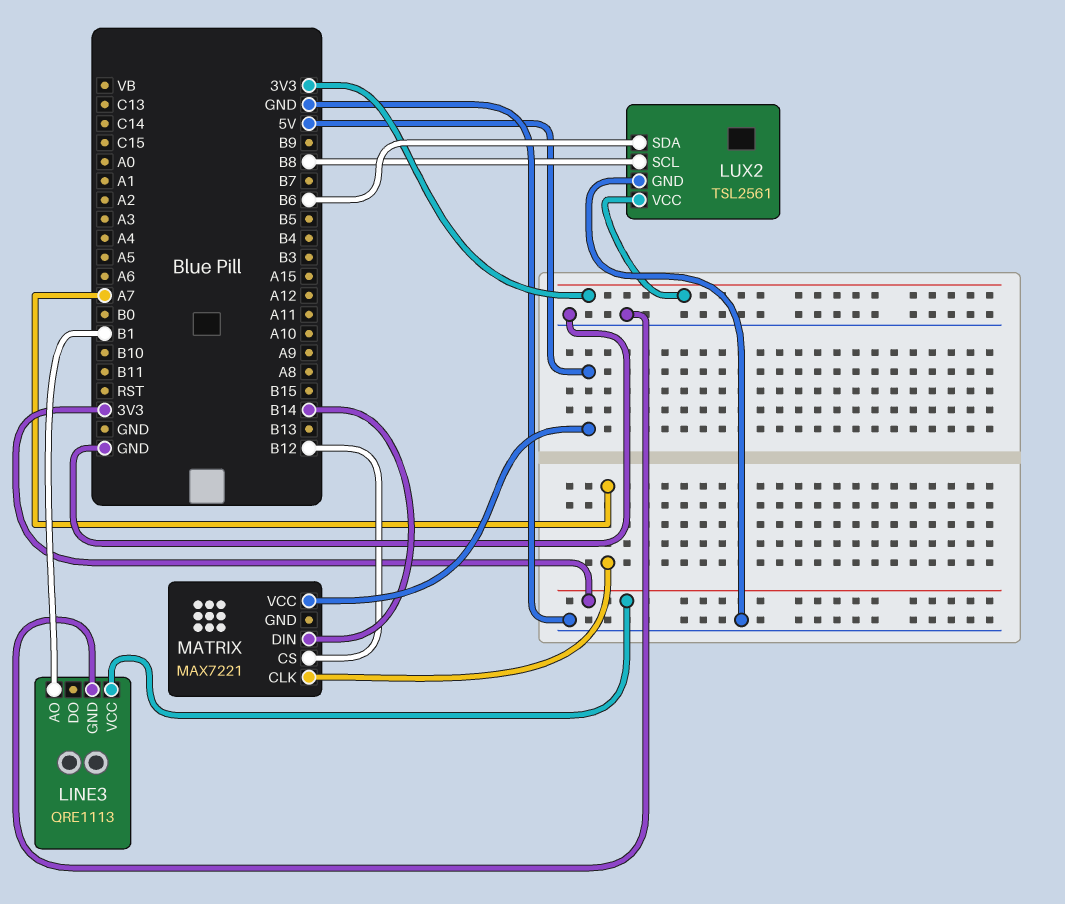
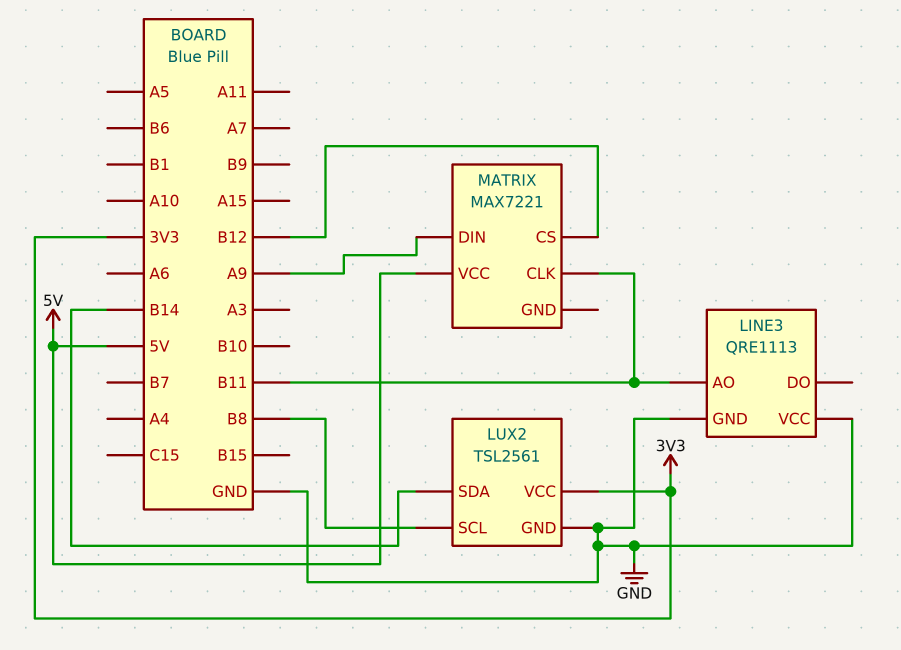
LINE3 pin AO: B1 -> B11
LINE3 pin VCC: 3V3 -> GND
LUX2 pin SDA: B6 -> B14
MATRIX pin CLK: A7 -> B11
MATRIX pin DIN: B14 -> A9

